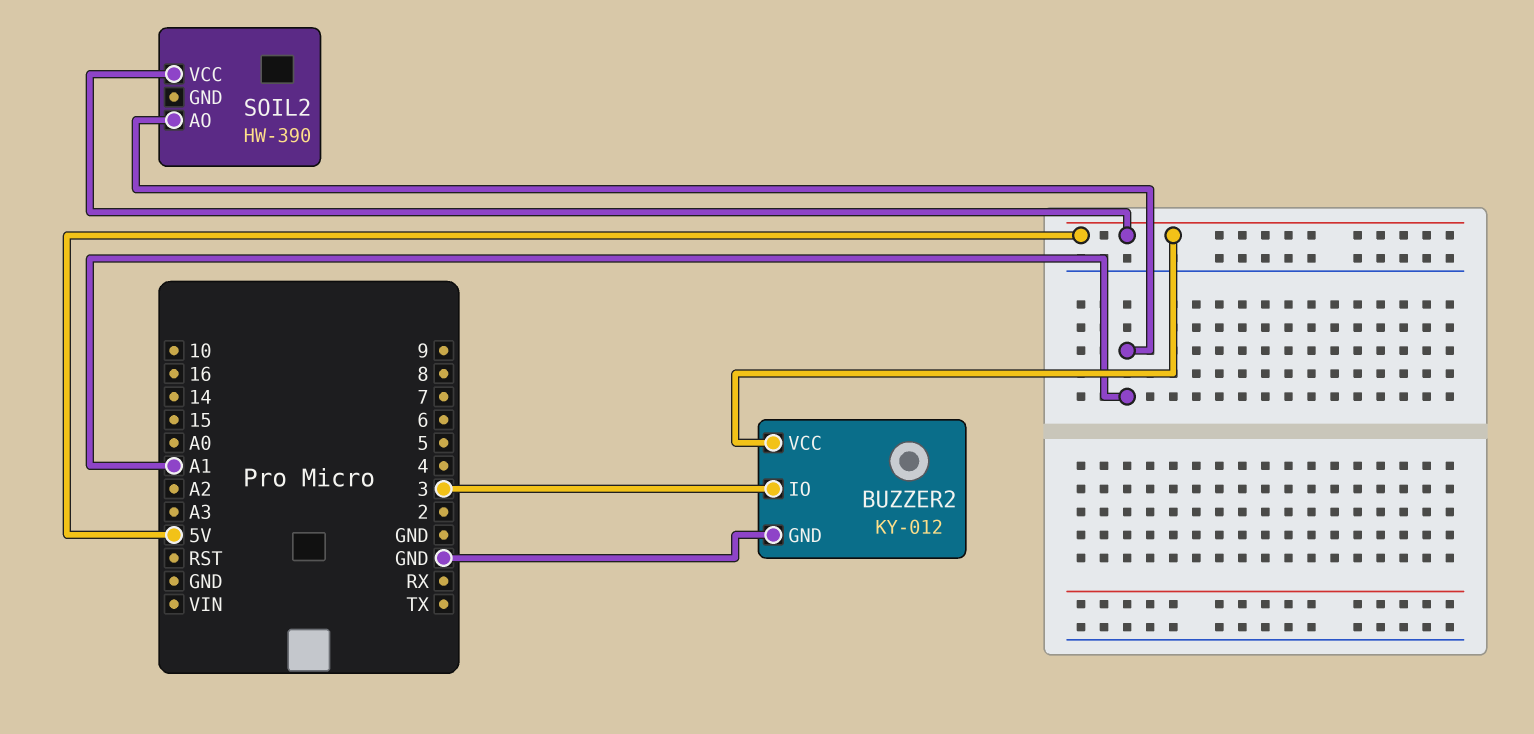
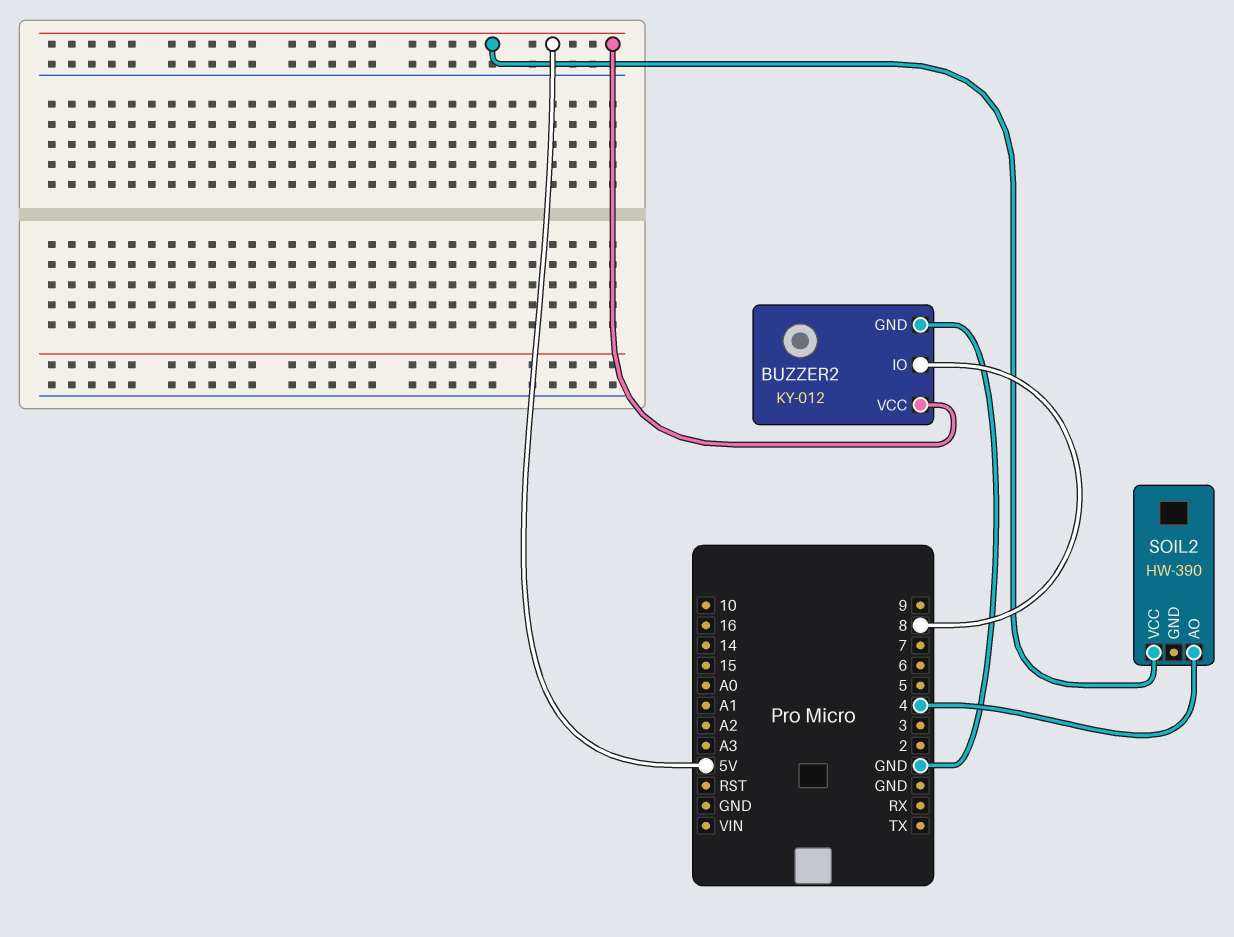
BUZZER2 pin IO: 3 -> 8
SOIL2 pin AO: A1 -> 4

